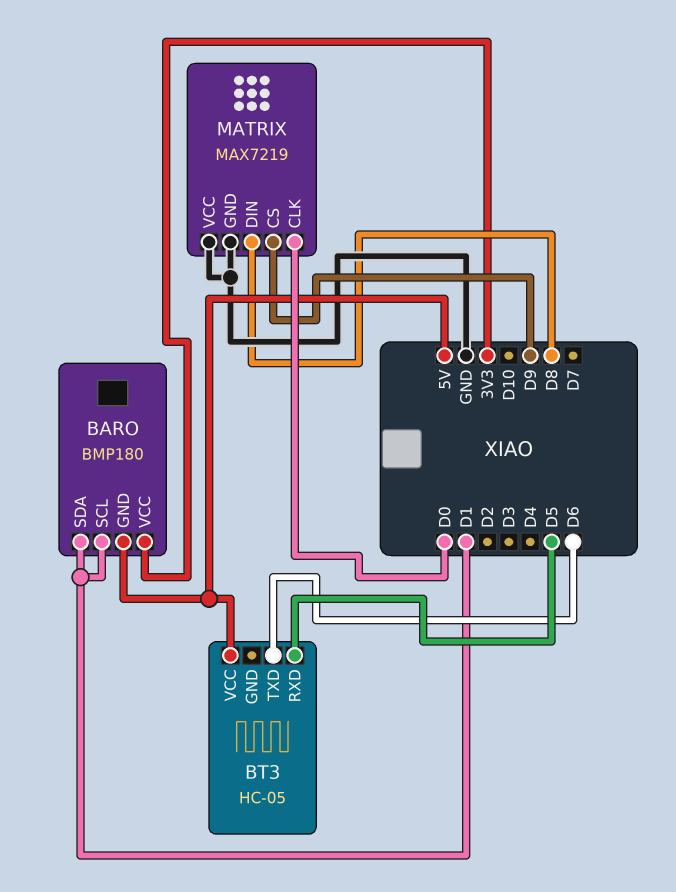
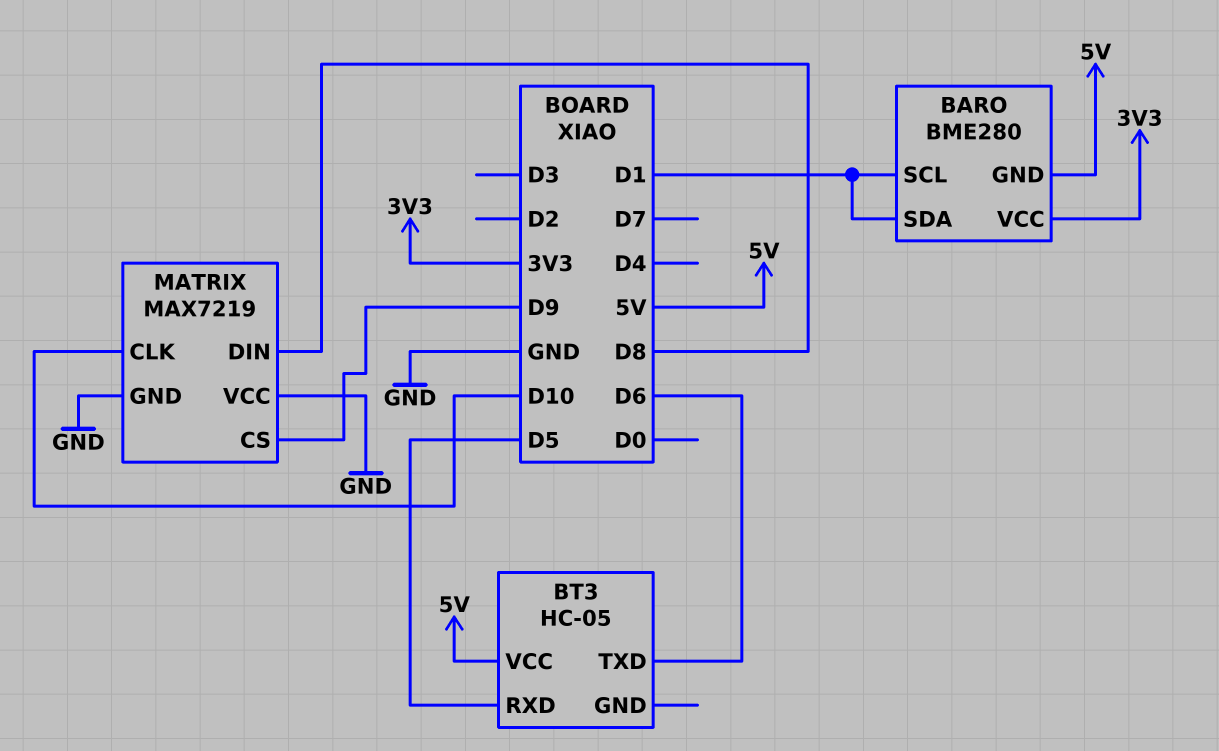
BARO: BMP180 -> BME280
MATRIX pin CLK: D0 -> D10

